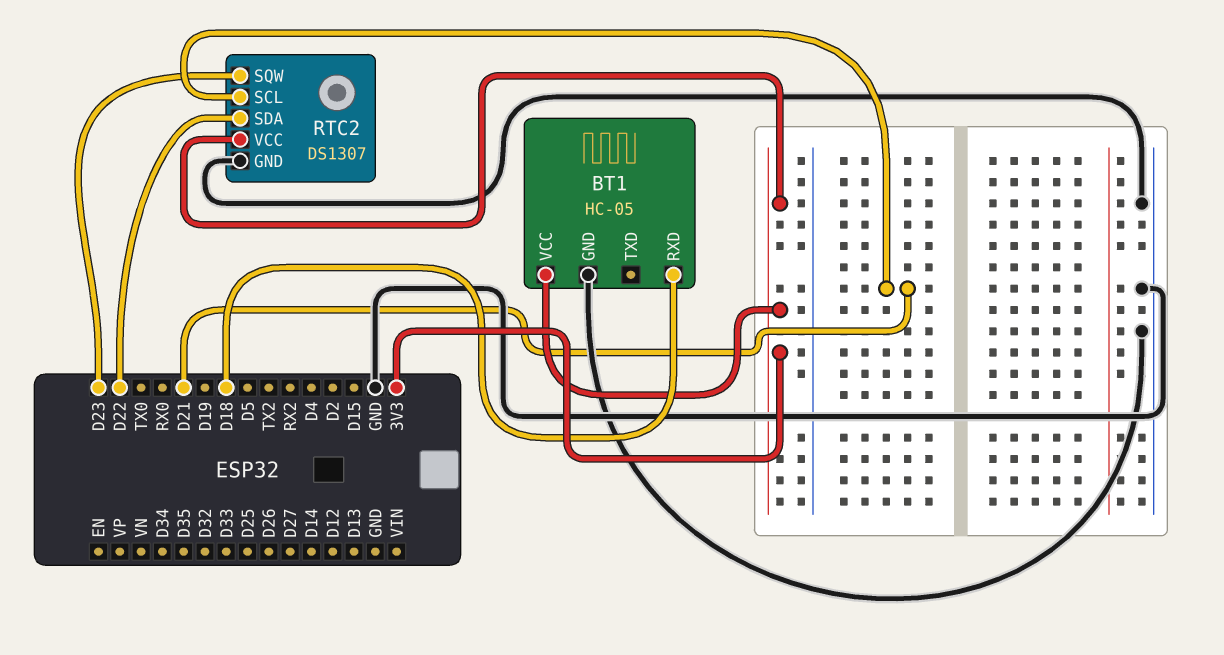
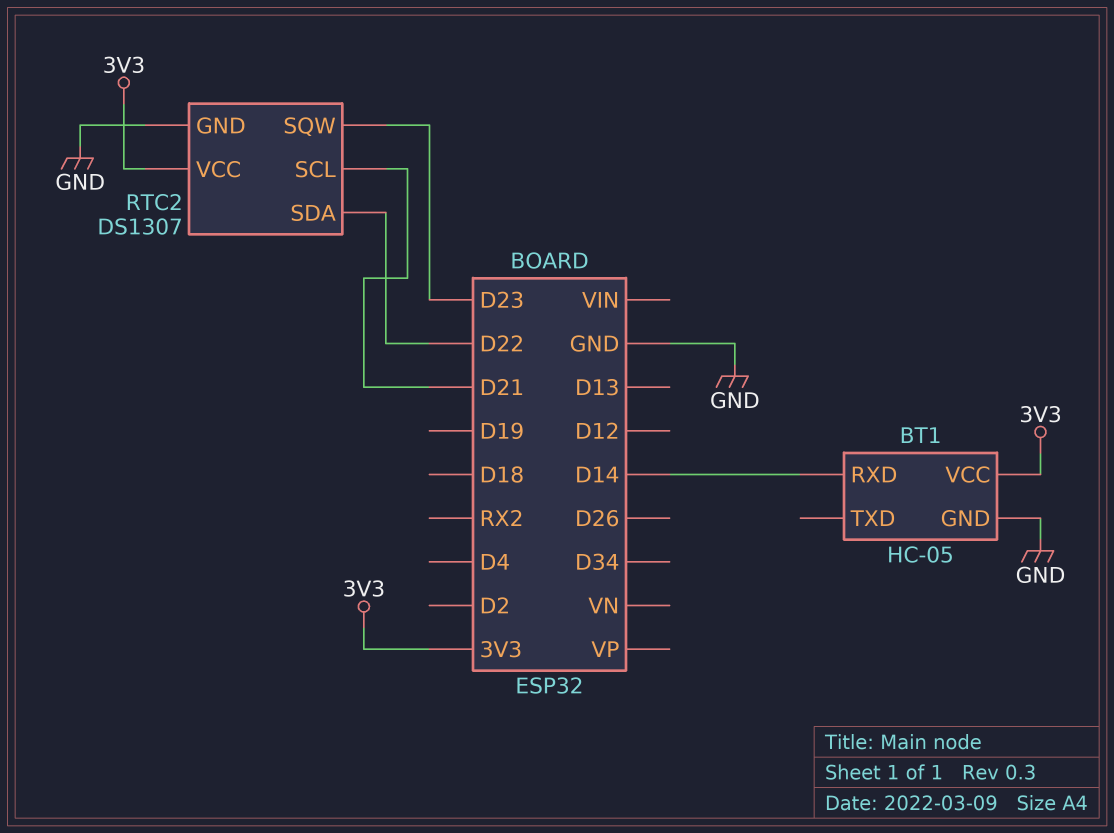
BT1 pin RXD: D18 -> D14

